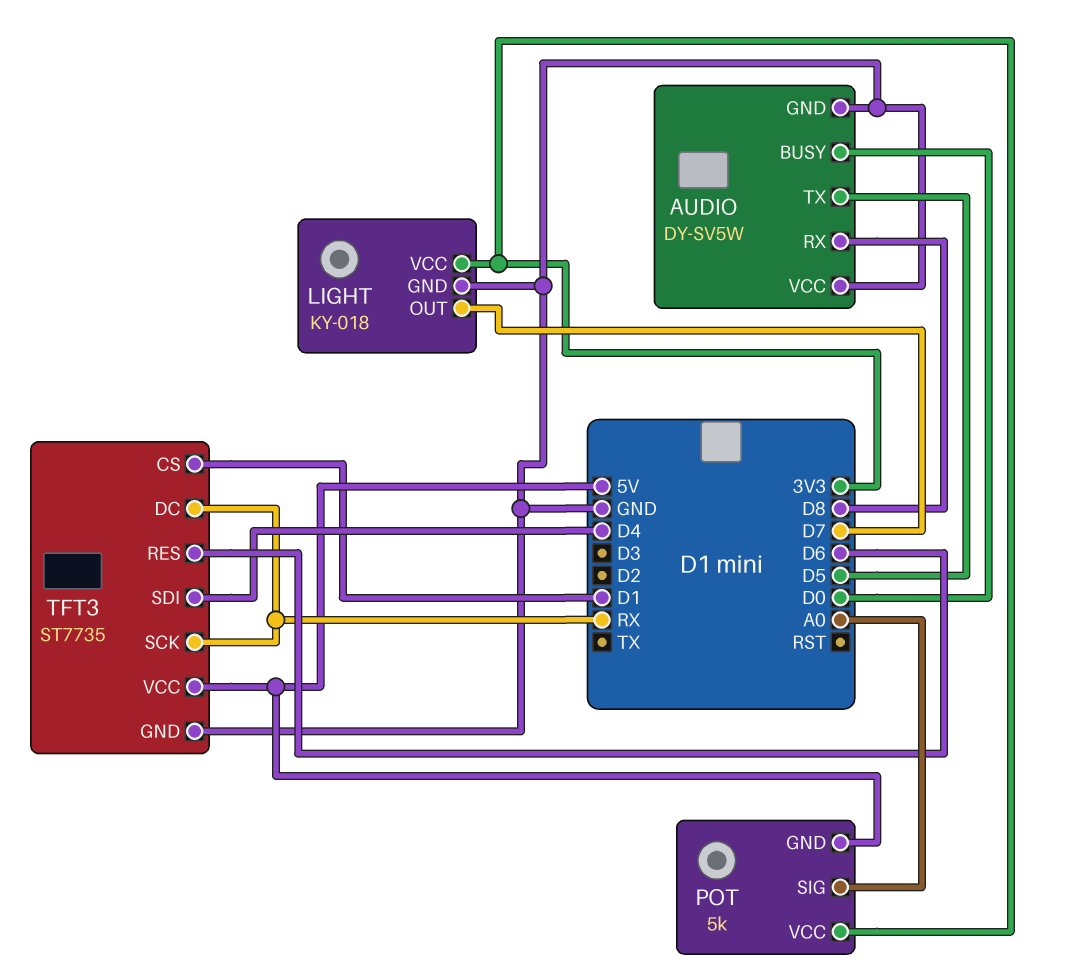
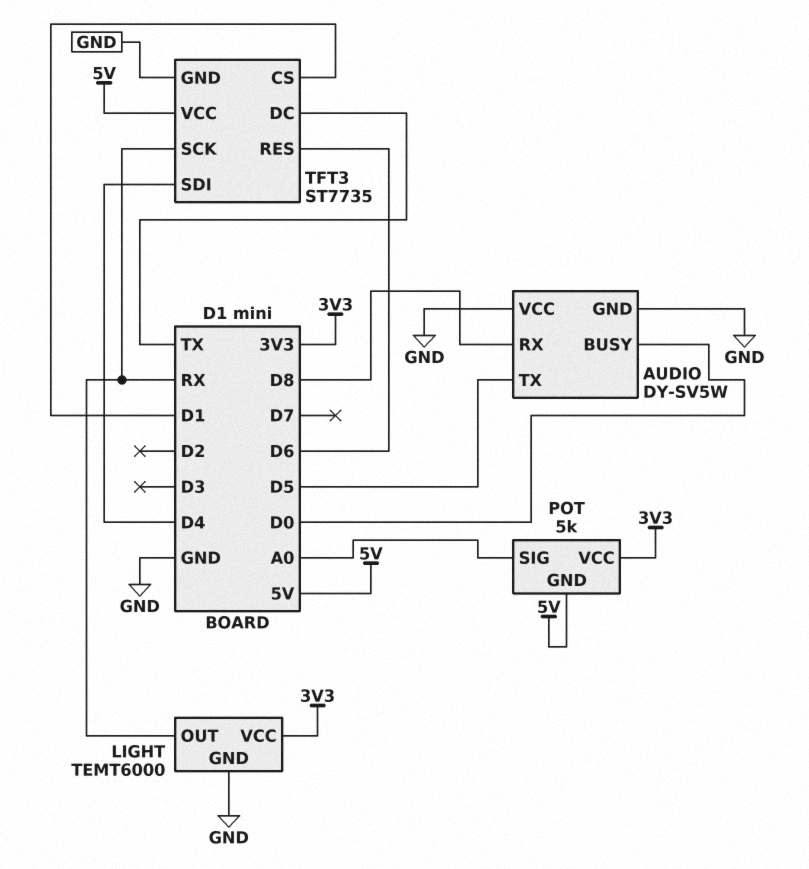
LIGHT: KY-018 -> TEMT6000
LIGHT pin OUT: D7 -> RX
TFT3 pin DC: RX -> TX

